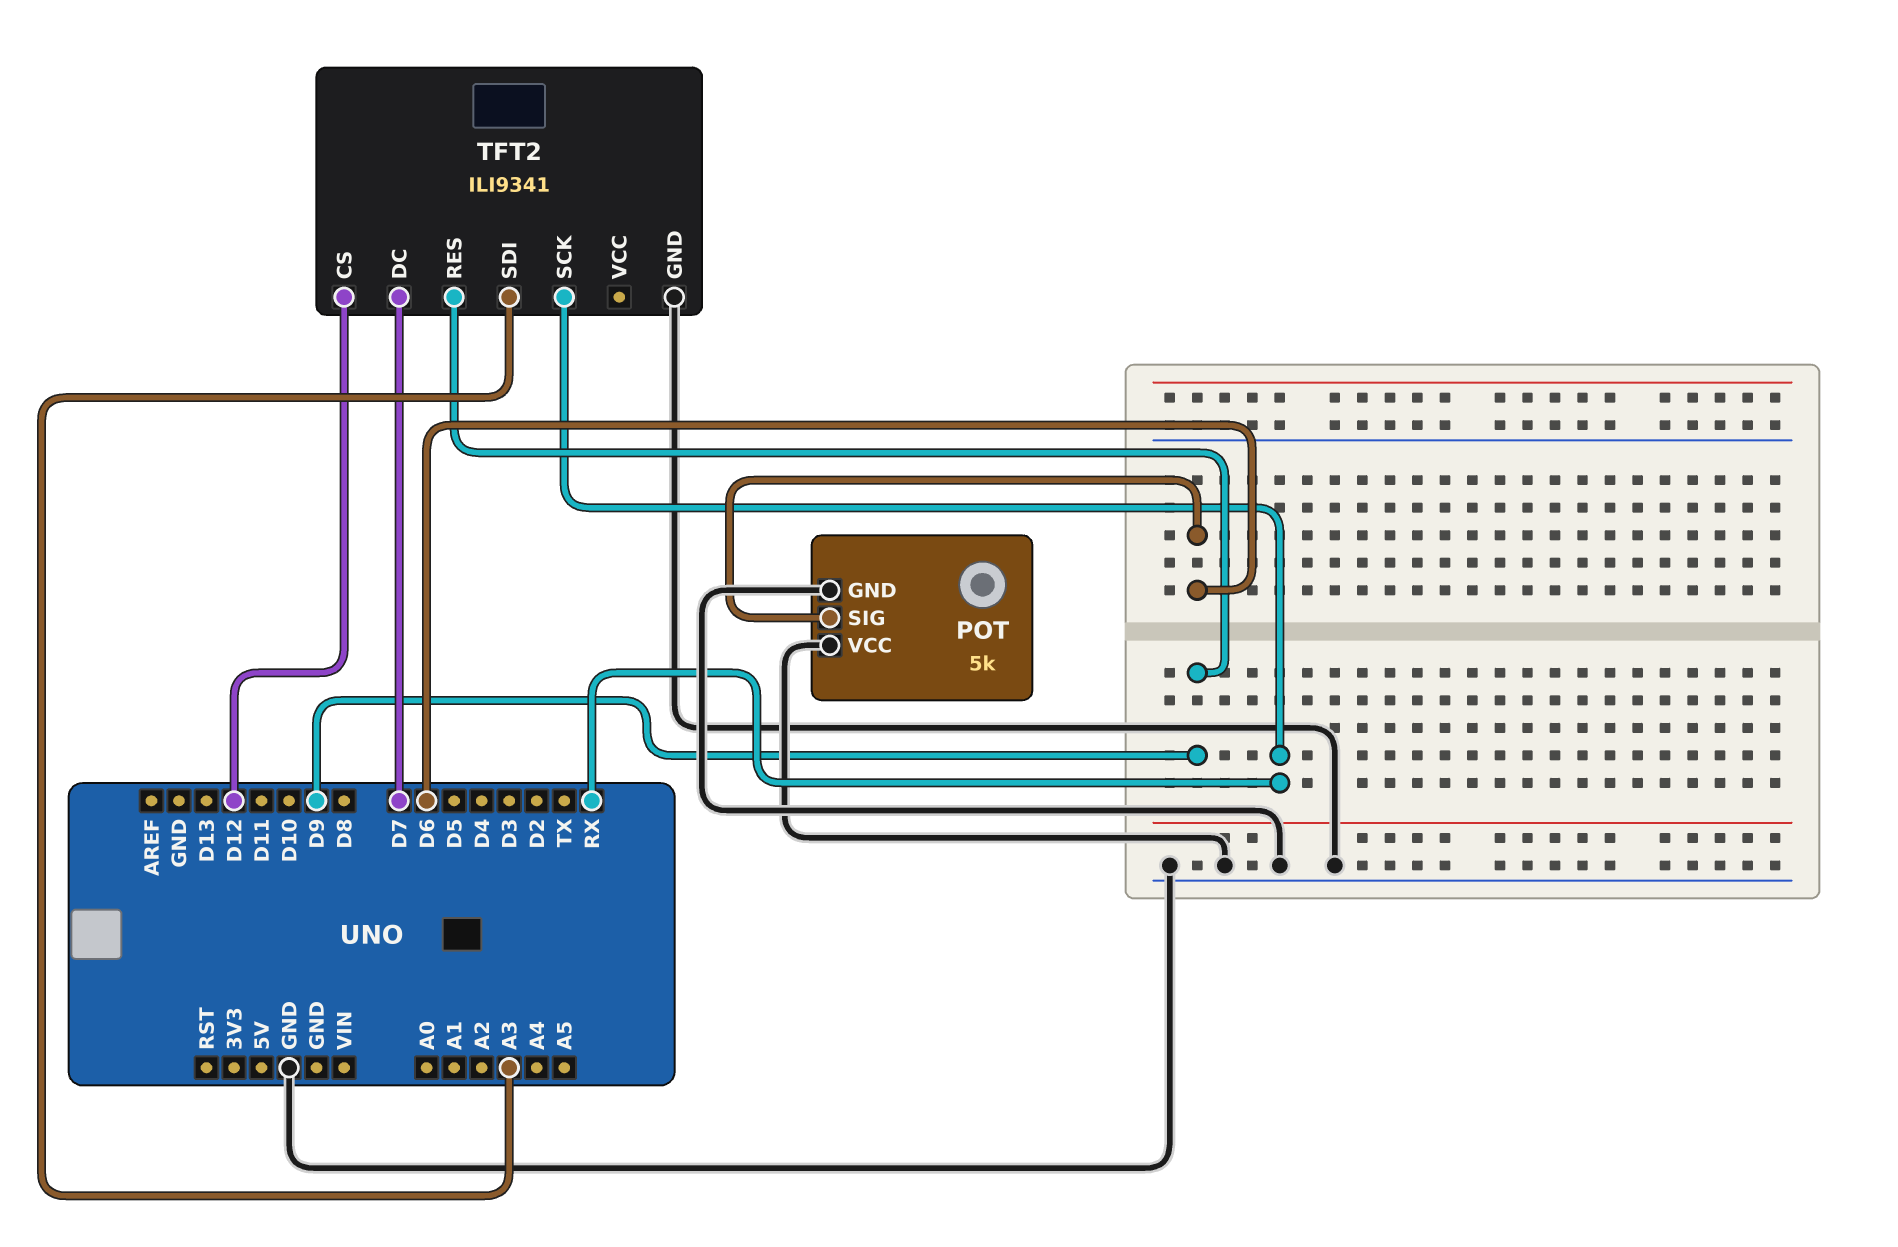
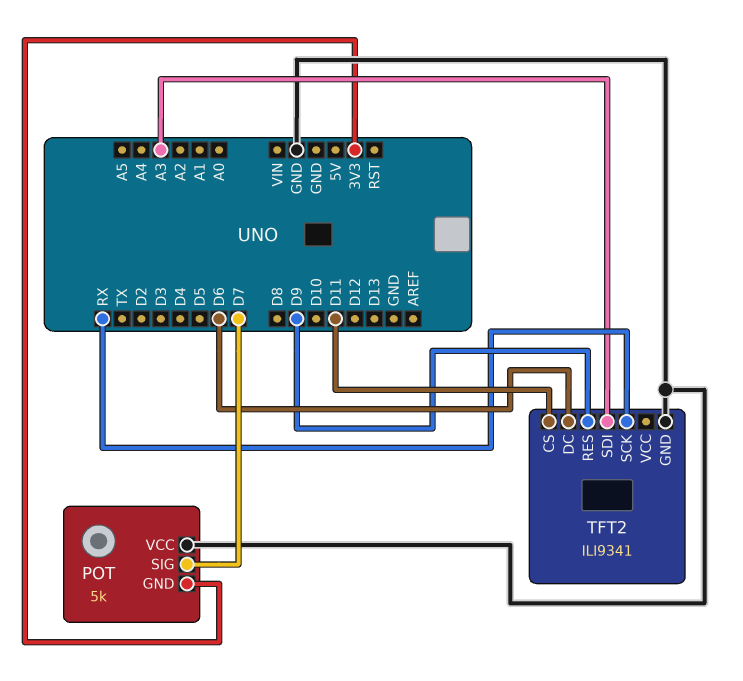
POT pin GND: GND -> 3V3
POT pin SIG: D6 -> D7
TFT2 pin CS: D12 -> D11
TFT2 pin DC: D7 -> D6

